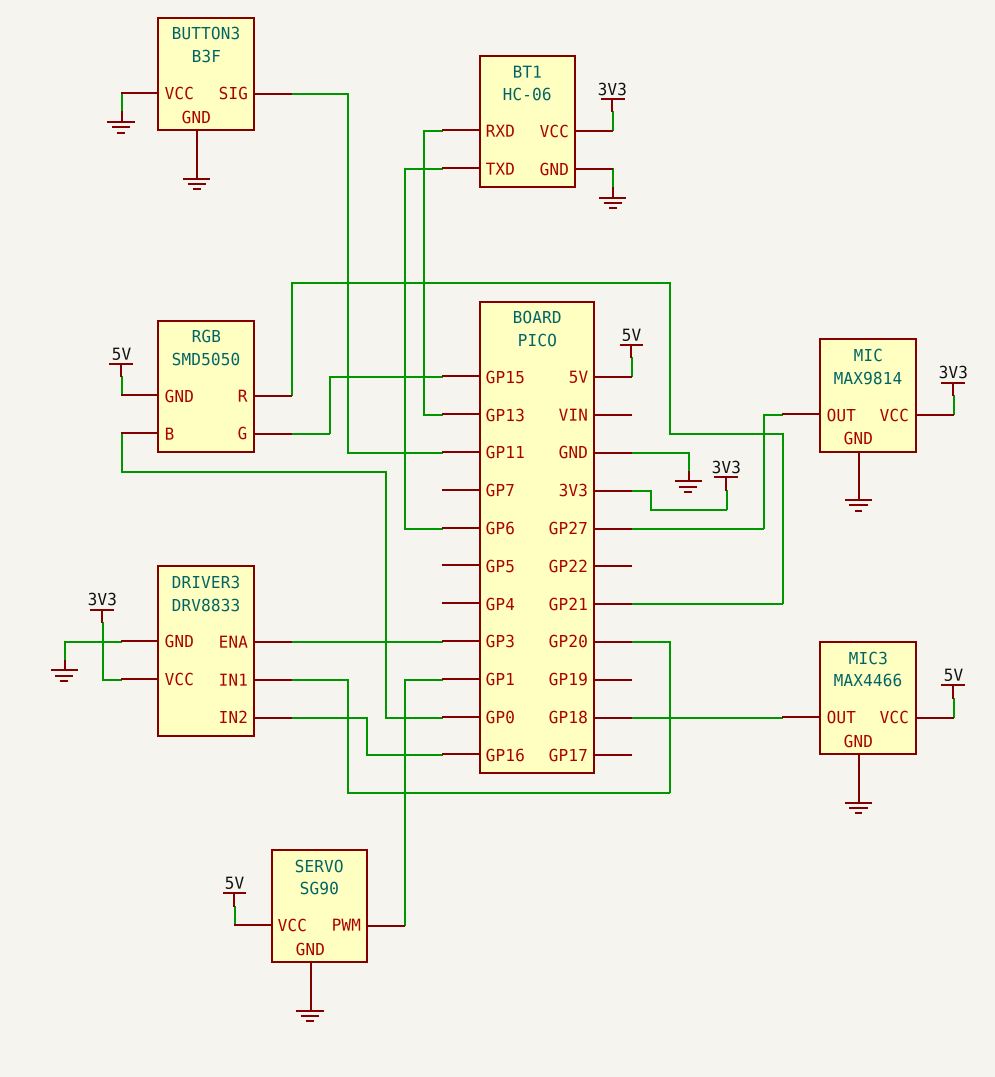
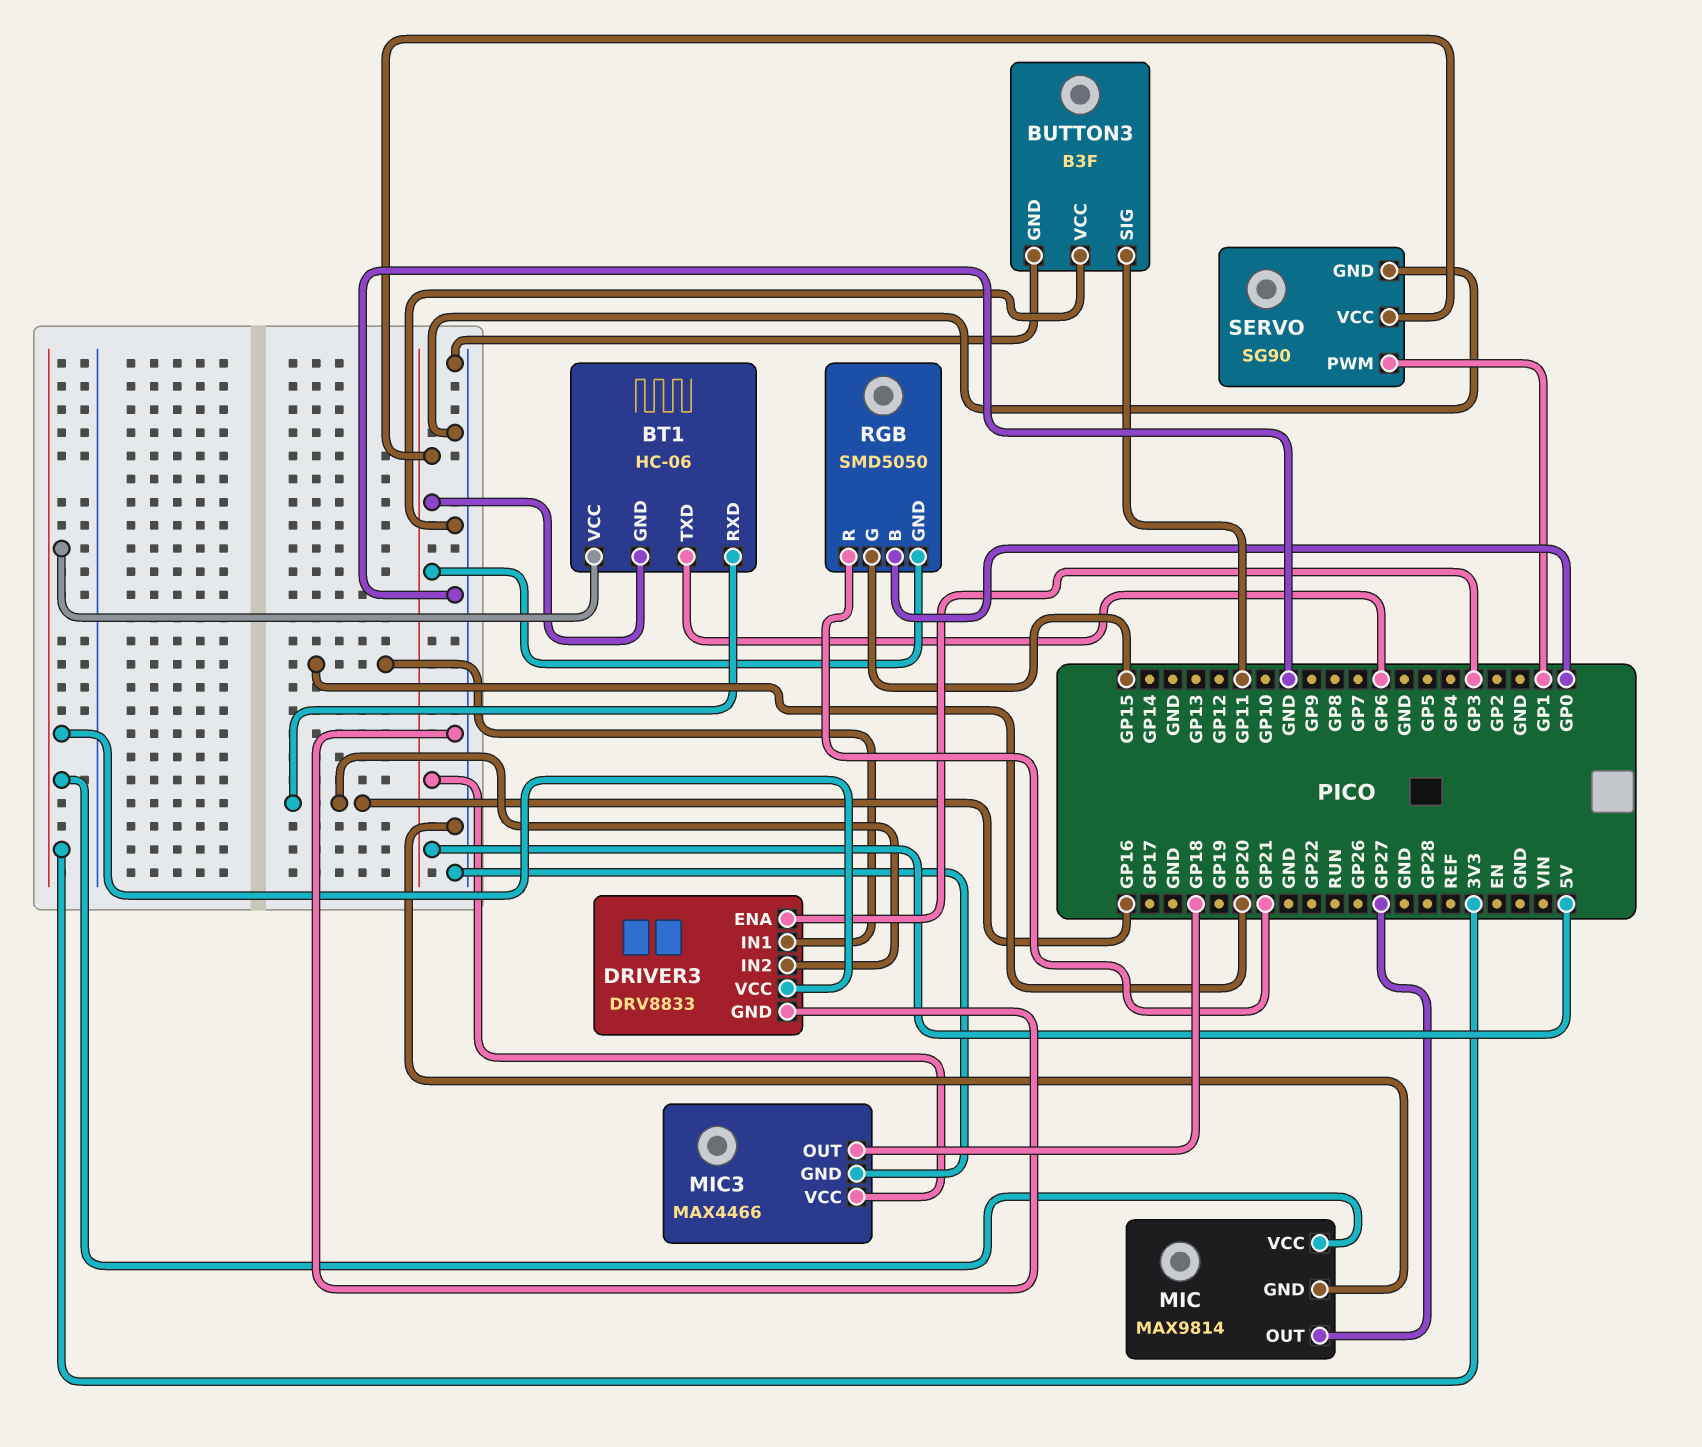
BT1 pin GND: GND -> 5V
BT1 pin RXD: GP13 -> GP16

